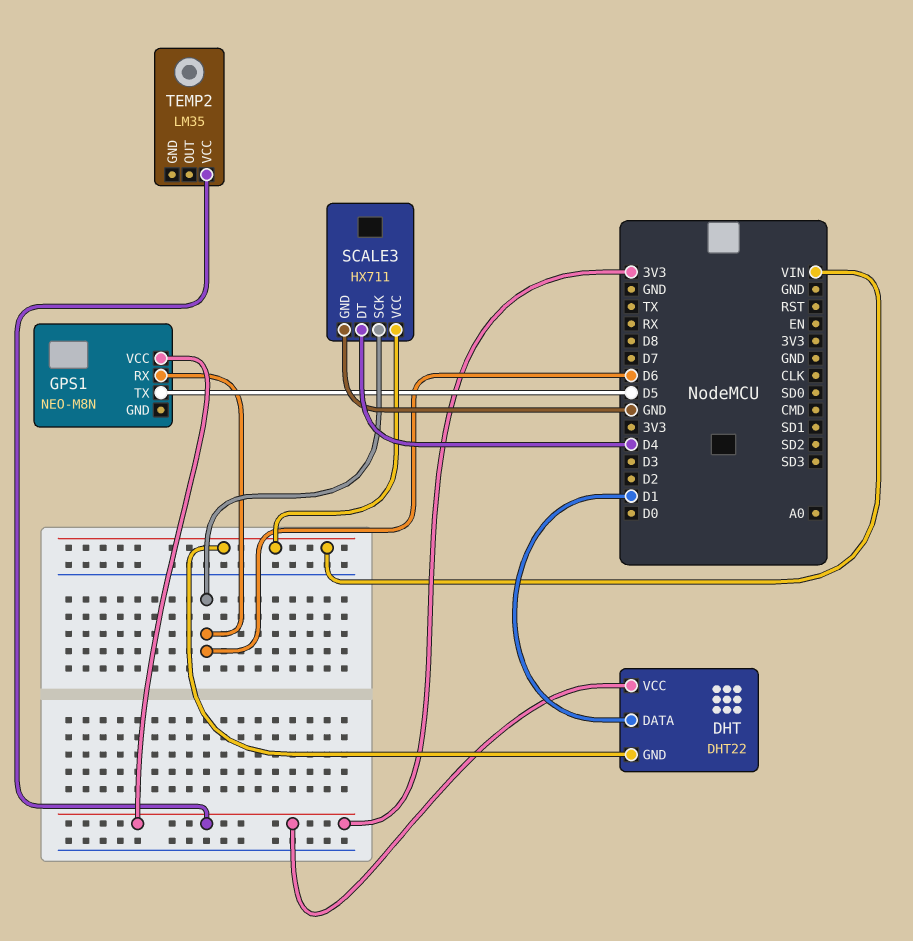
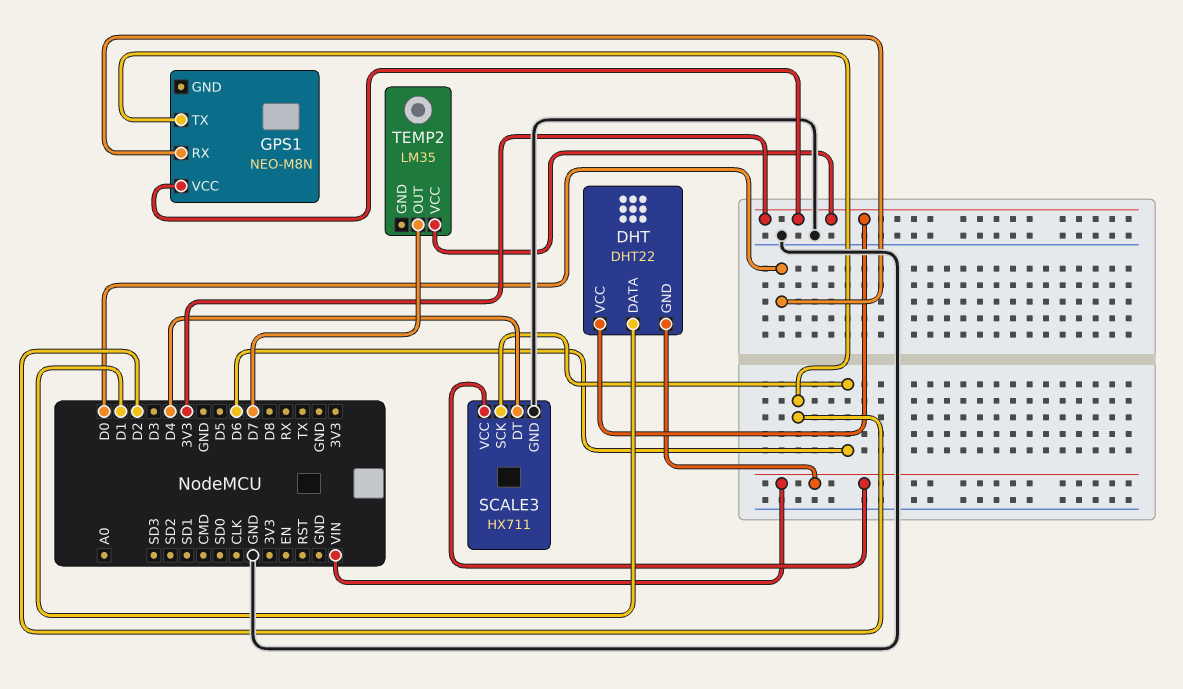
GPS1 pin RX: D6 -> D0
GPS1 pin TX: D5 -> D2
TEMP2 pin OUT: none -> D7

